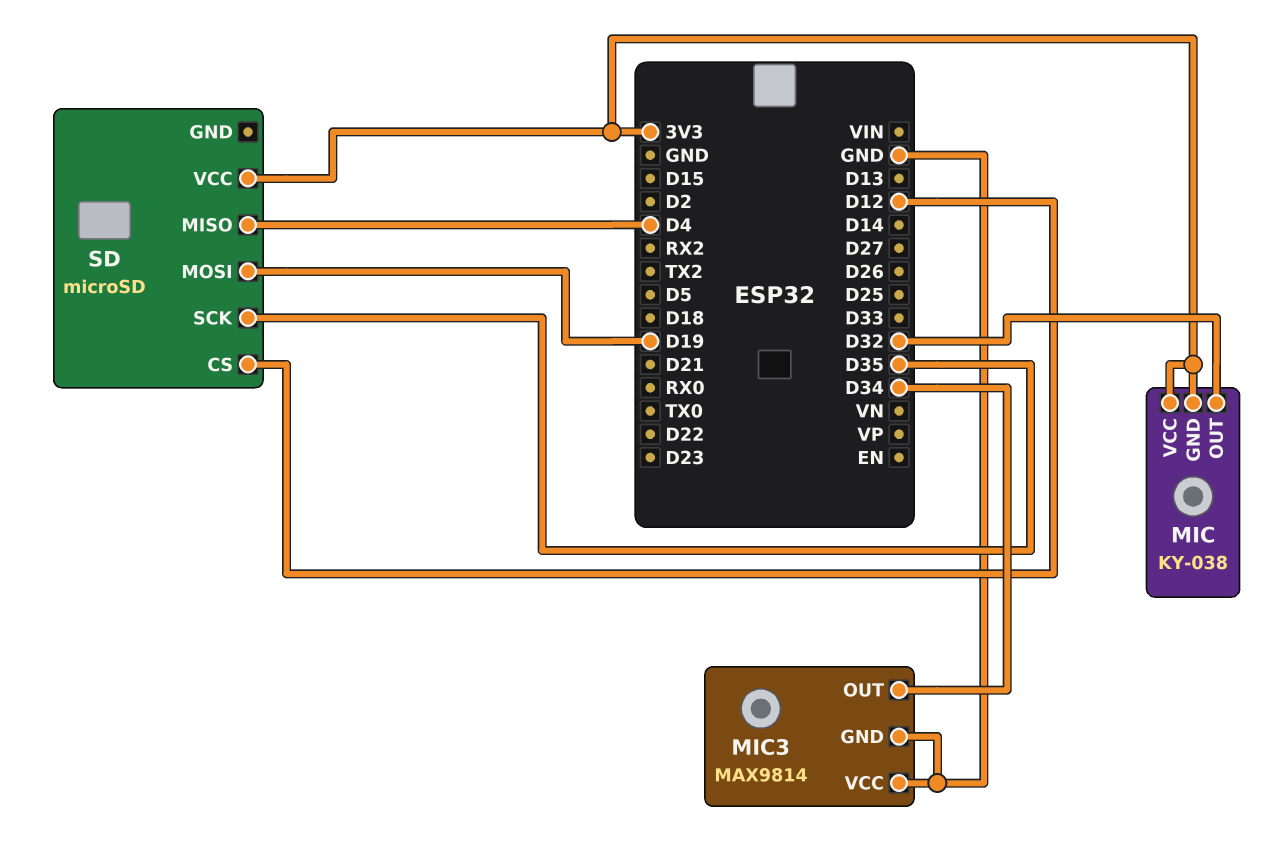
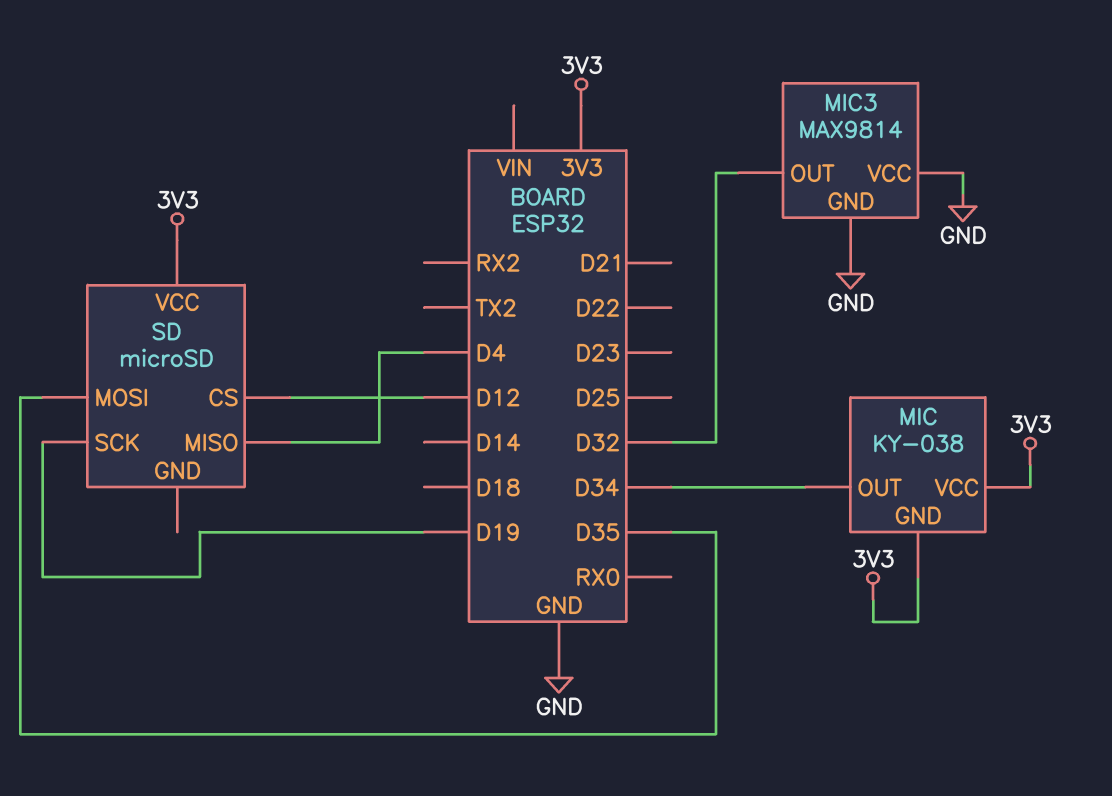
MIC pin OUT: D32 -> D34
MIC3 pin OUT: D34 -> D32
SD pin MOSI: D19 -> D35
SD pin SCK: D35 -> D19

